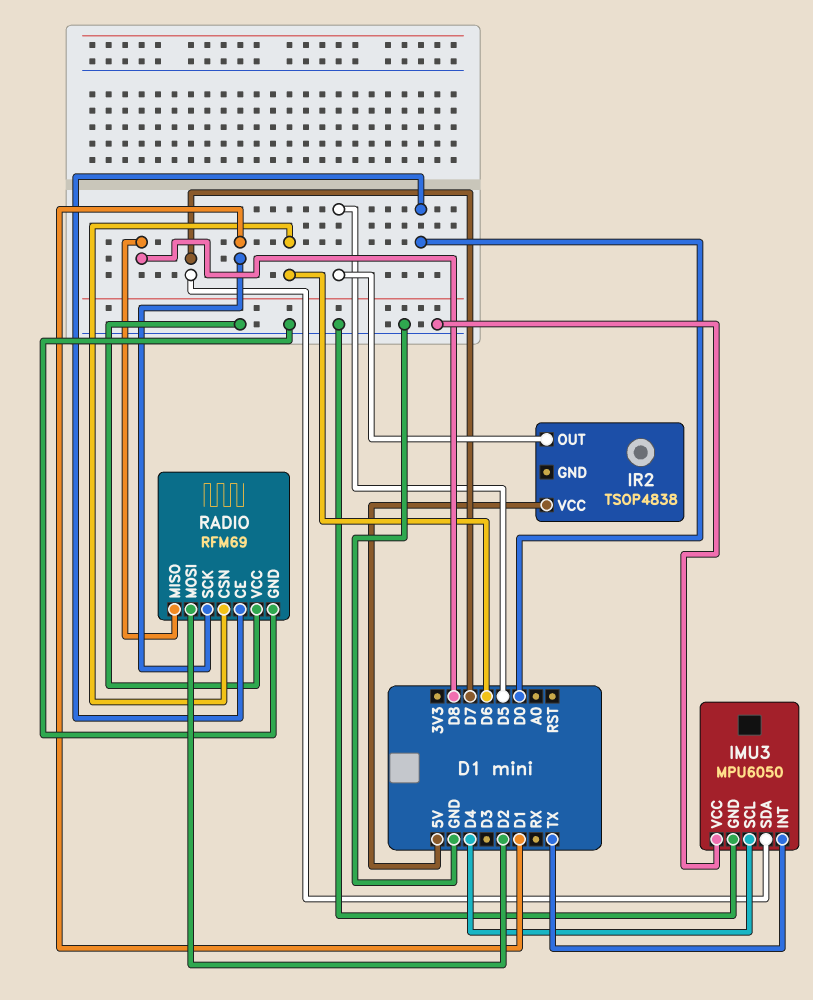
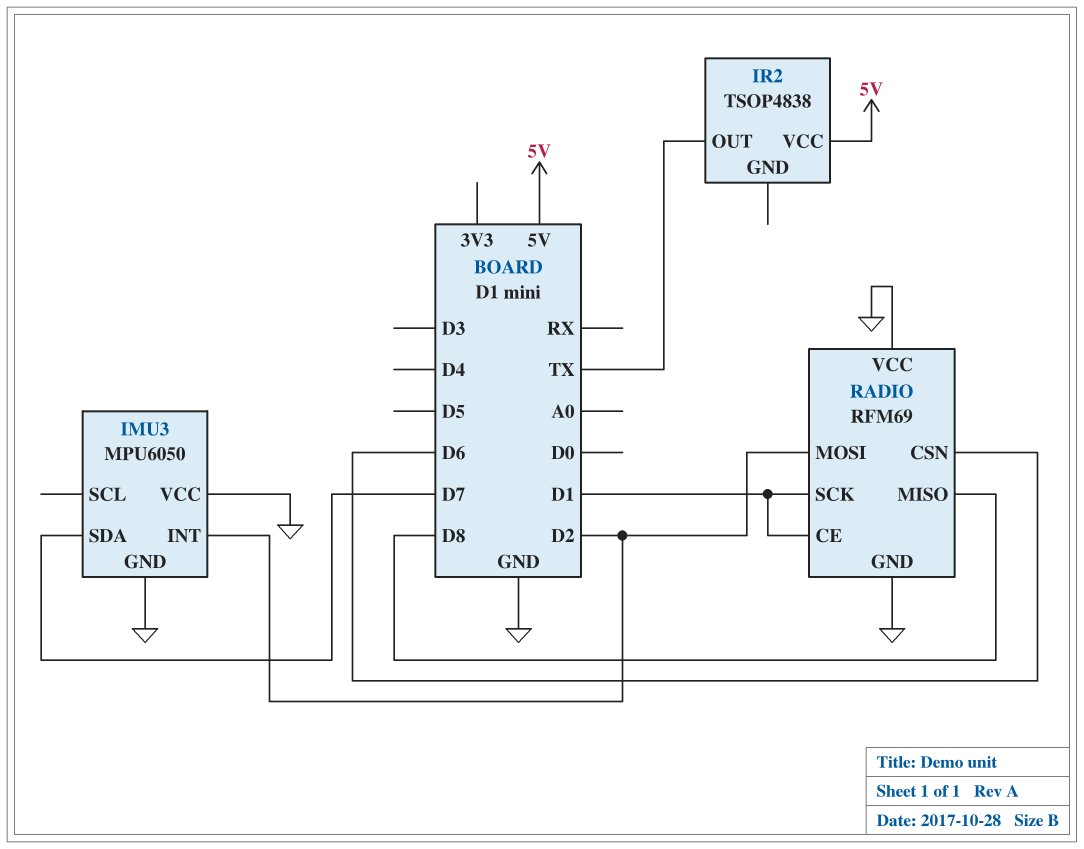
IMU3 pin INT: TX -> D2
IMU3 pin SCL: D4 -> none
IR2 pin OUT: D5 -> TX
RADIO pin CE: D0 -> D1

